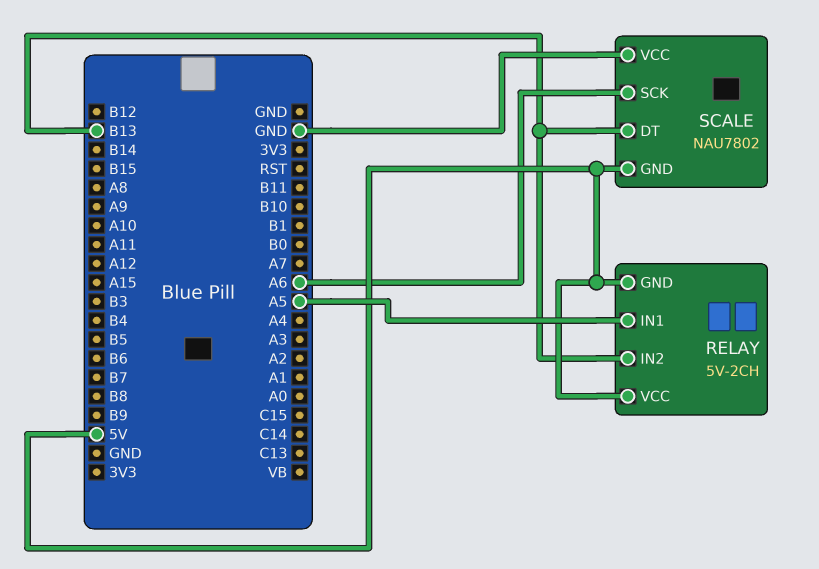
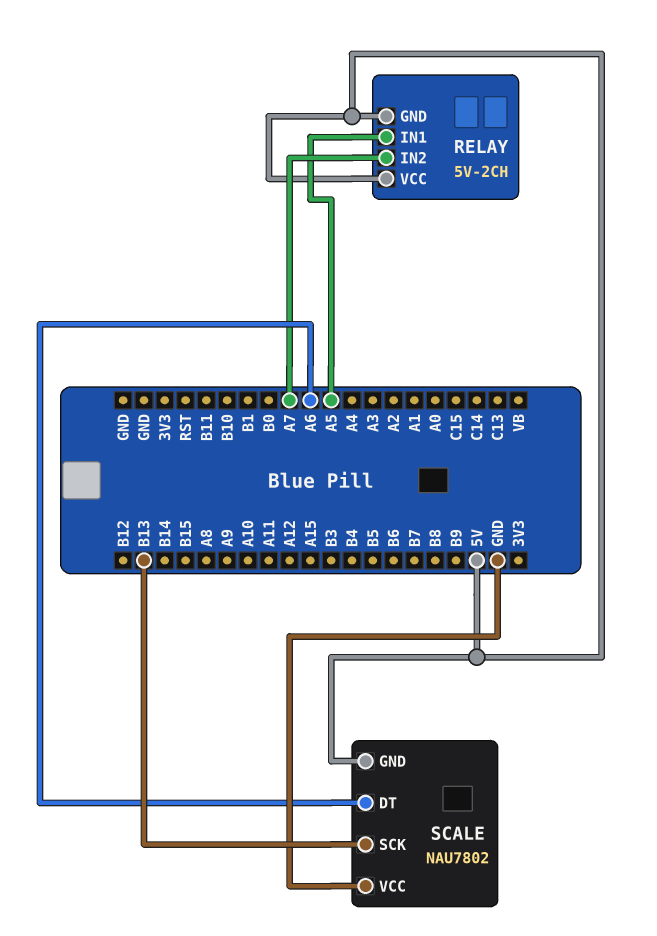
RELAY pin IN2: B13 -> A7
SCALE pin DT: B13 -> A6
SCALE pin SCK: A6 -> B13

